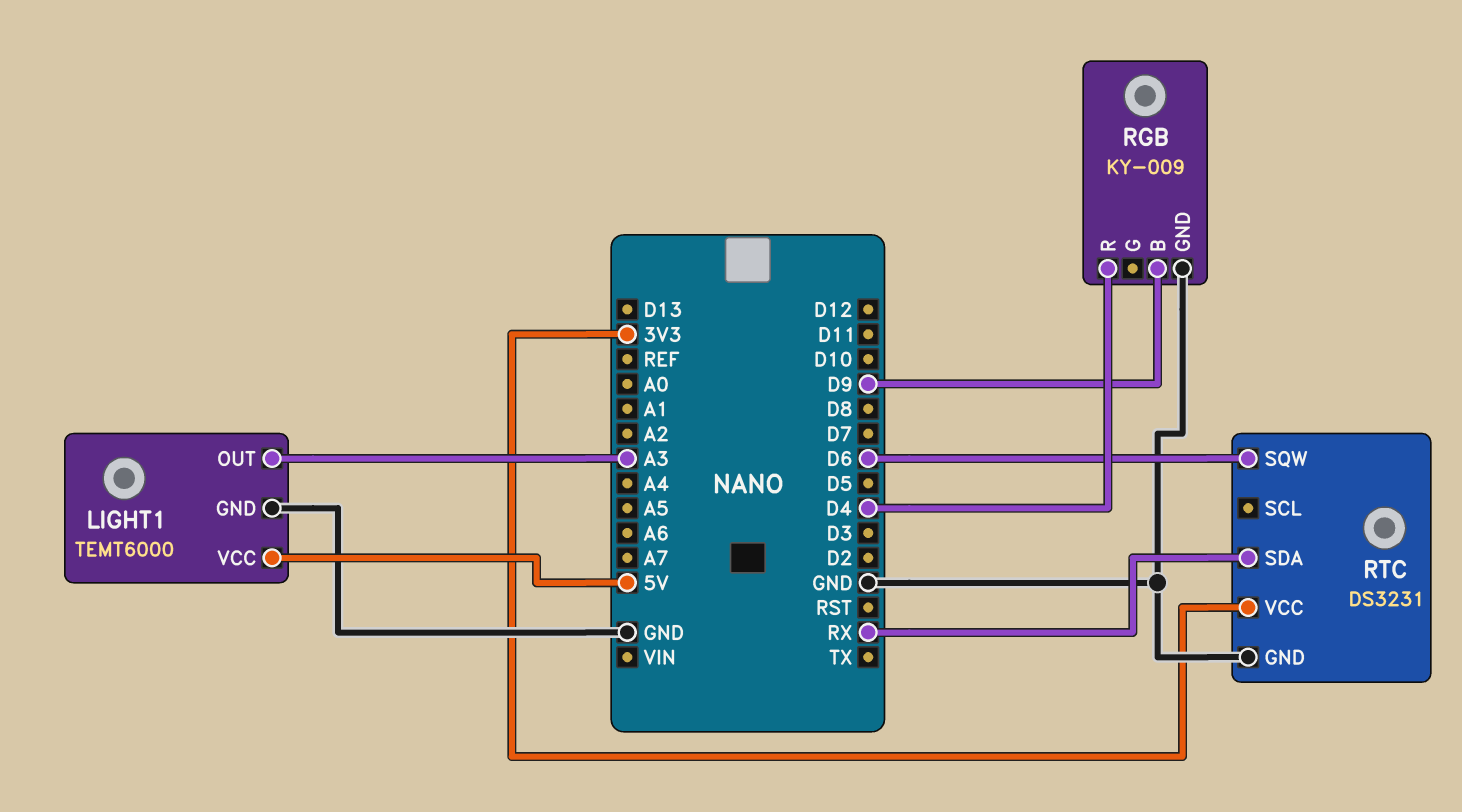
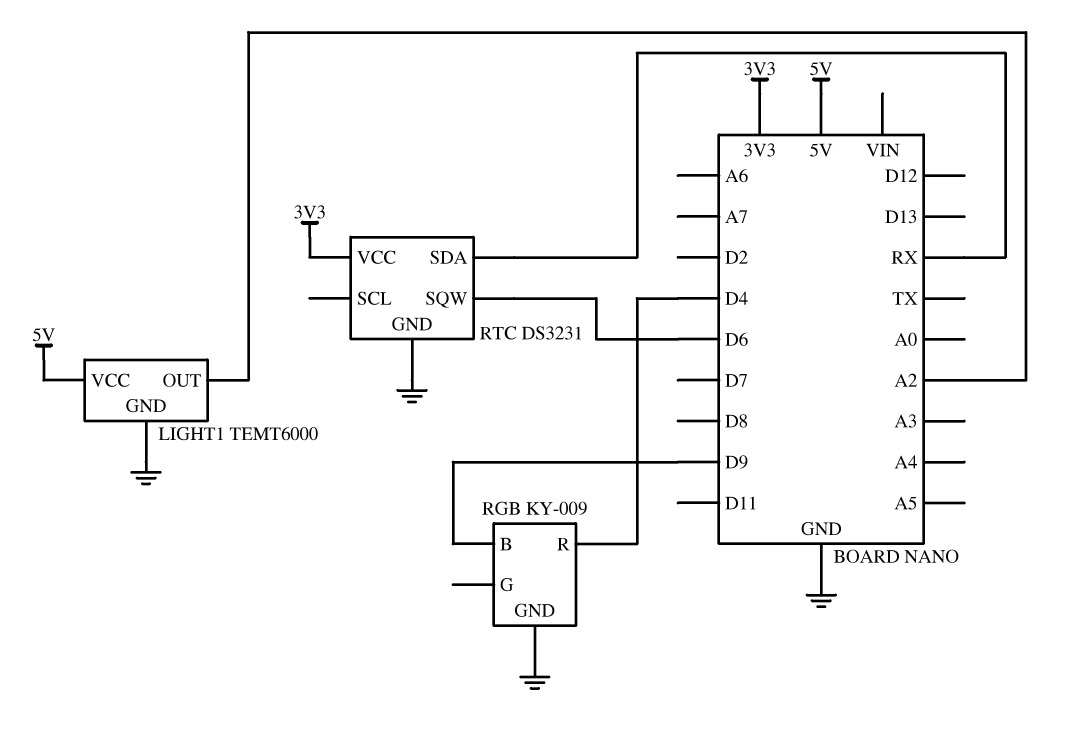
LIGHT1 pin OUT: A3 -> A2

